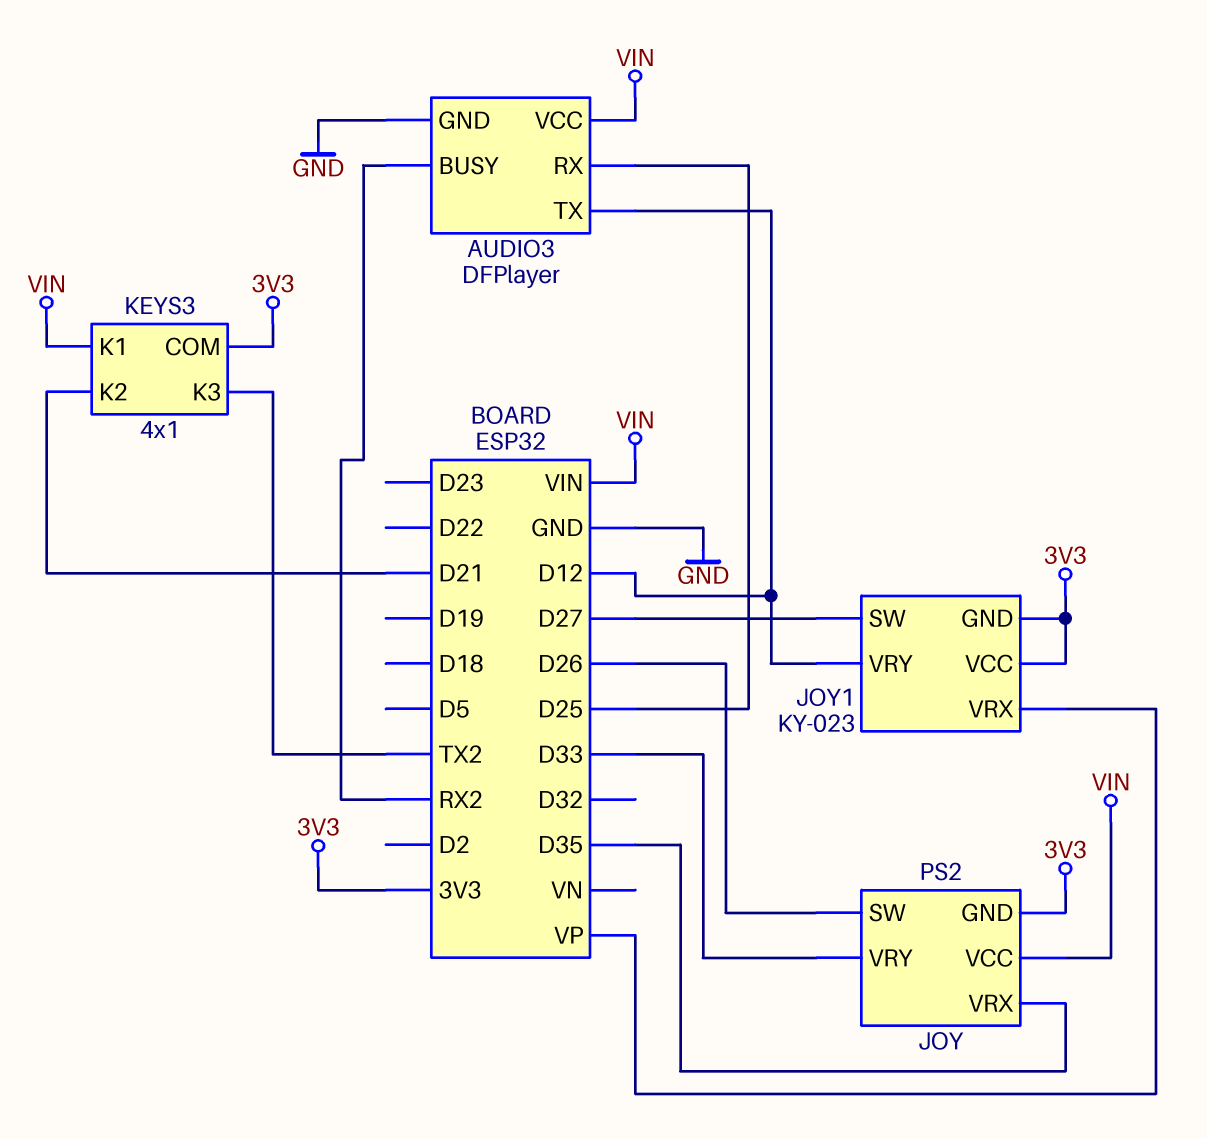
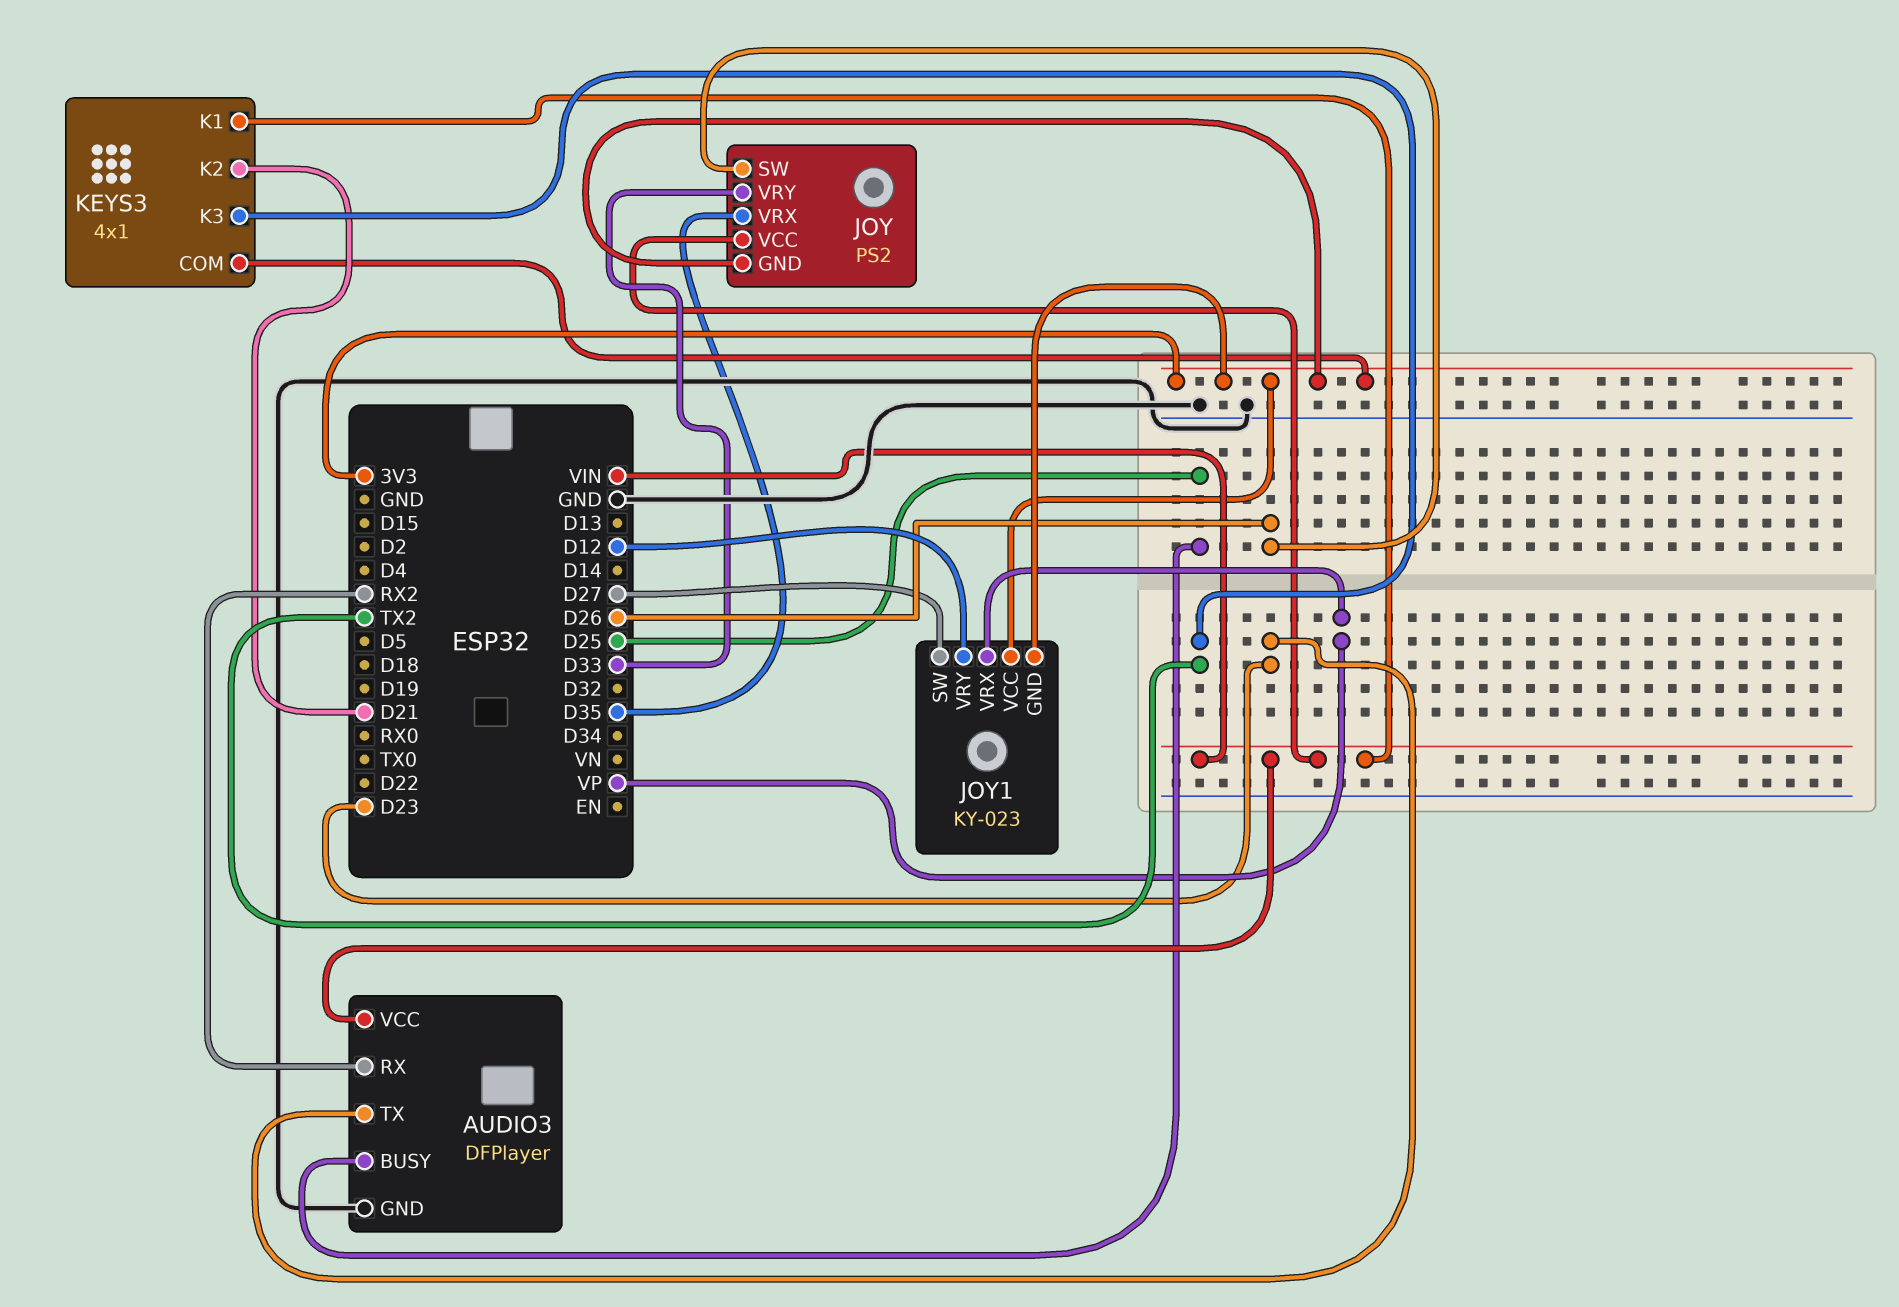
AUDIO3 pin BUSY: RX2 -> D25
AUDIO3 pin RX: D25 -> RX2
AUDIO3 pin TX: D12 -> D23

